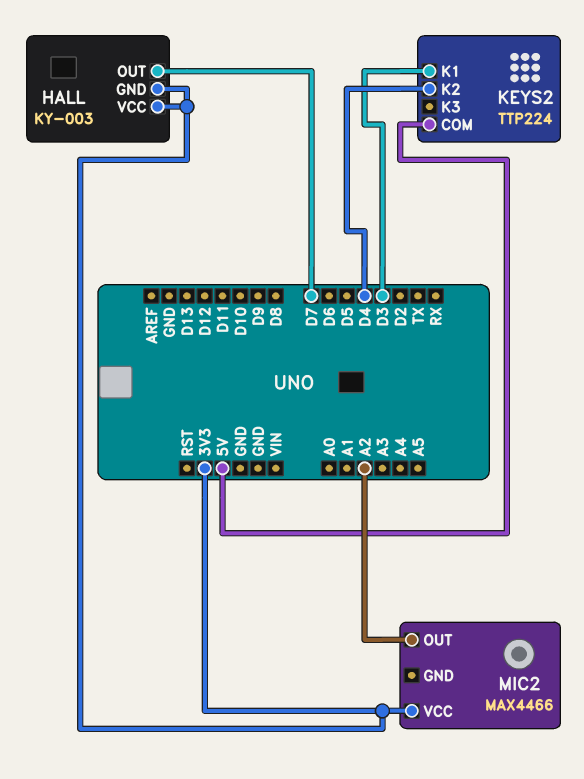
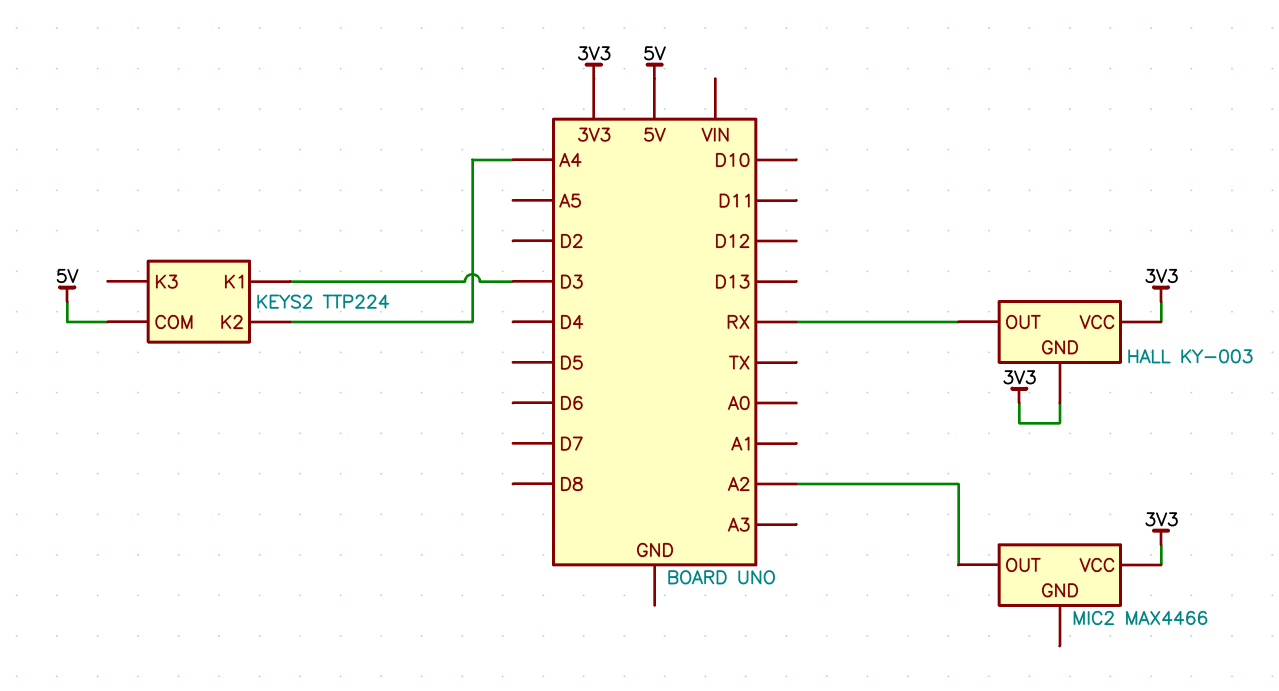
HALL pin OUT: D7 -> RX
KEYS2 pin K2: D4 -> A4

